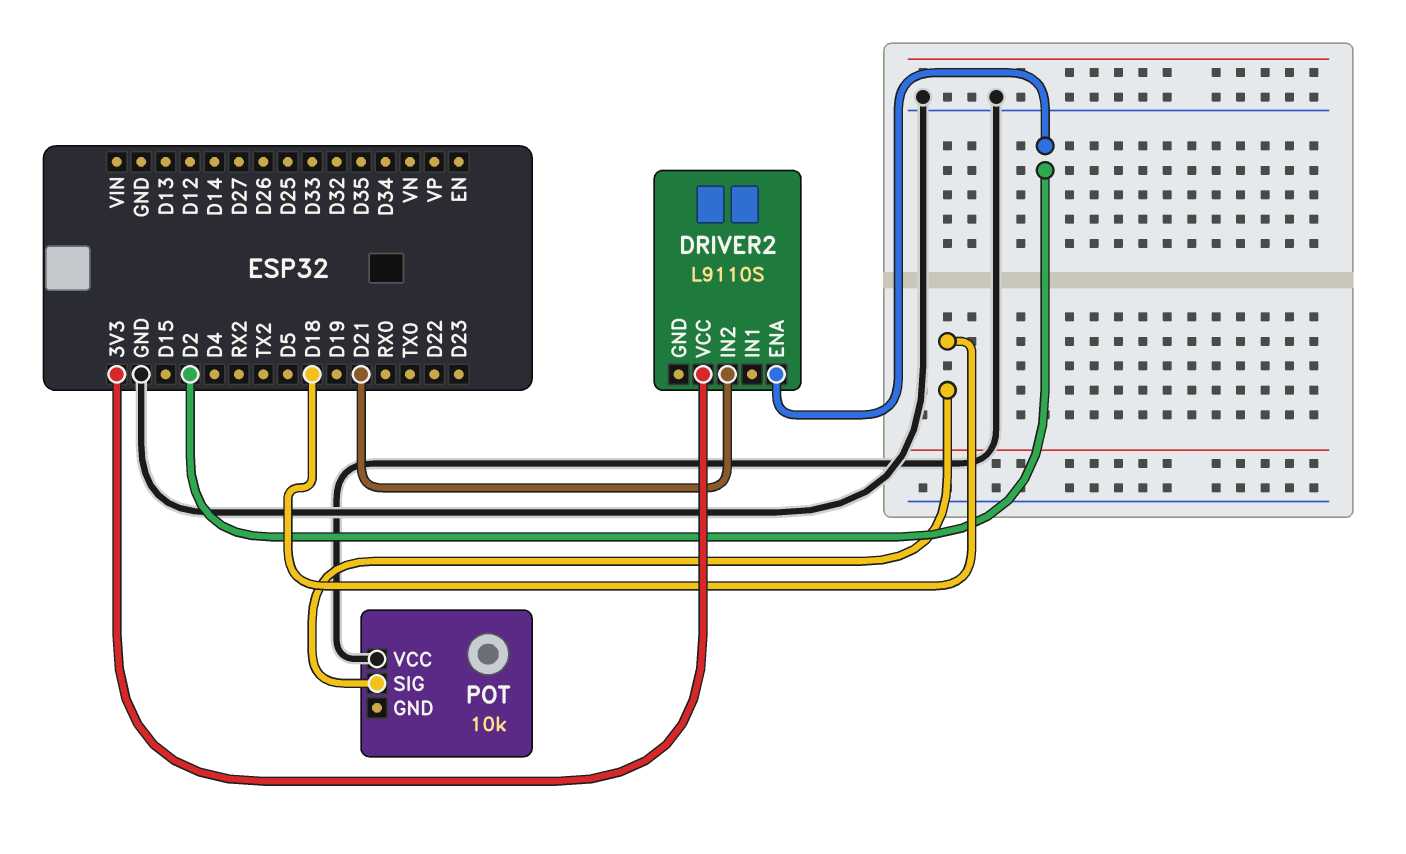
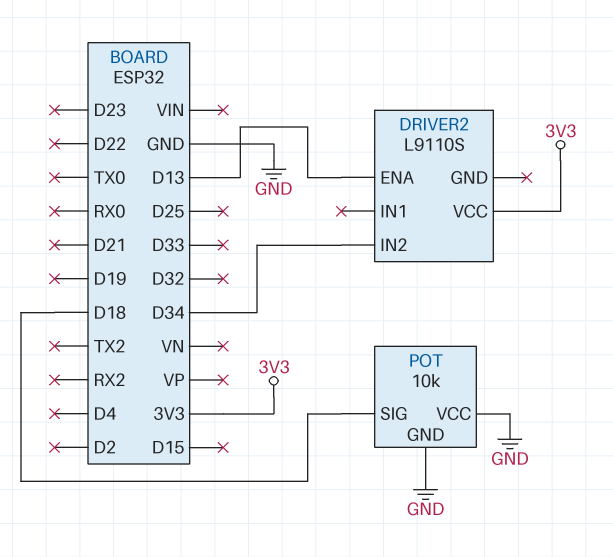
DRIVER2 pin ENA: D2 -> D13
DRIVER2 pin IN2: D21 -> D34
POT pin GND: none -> GND

